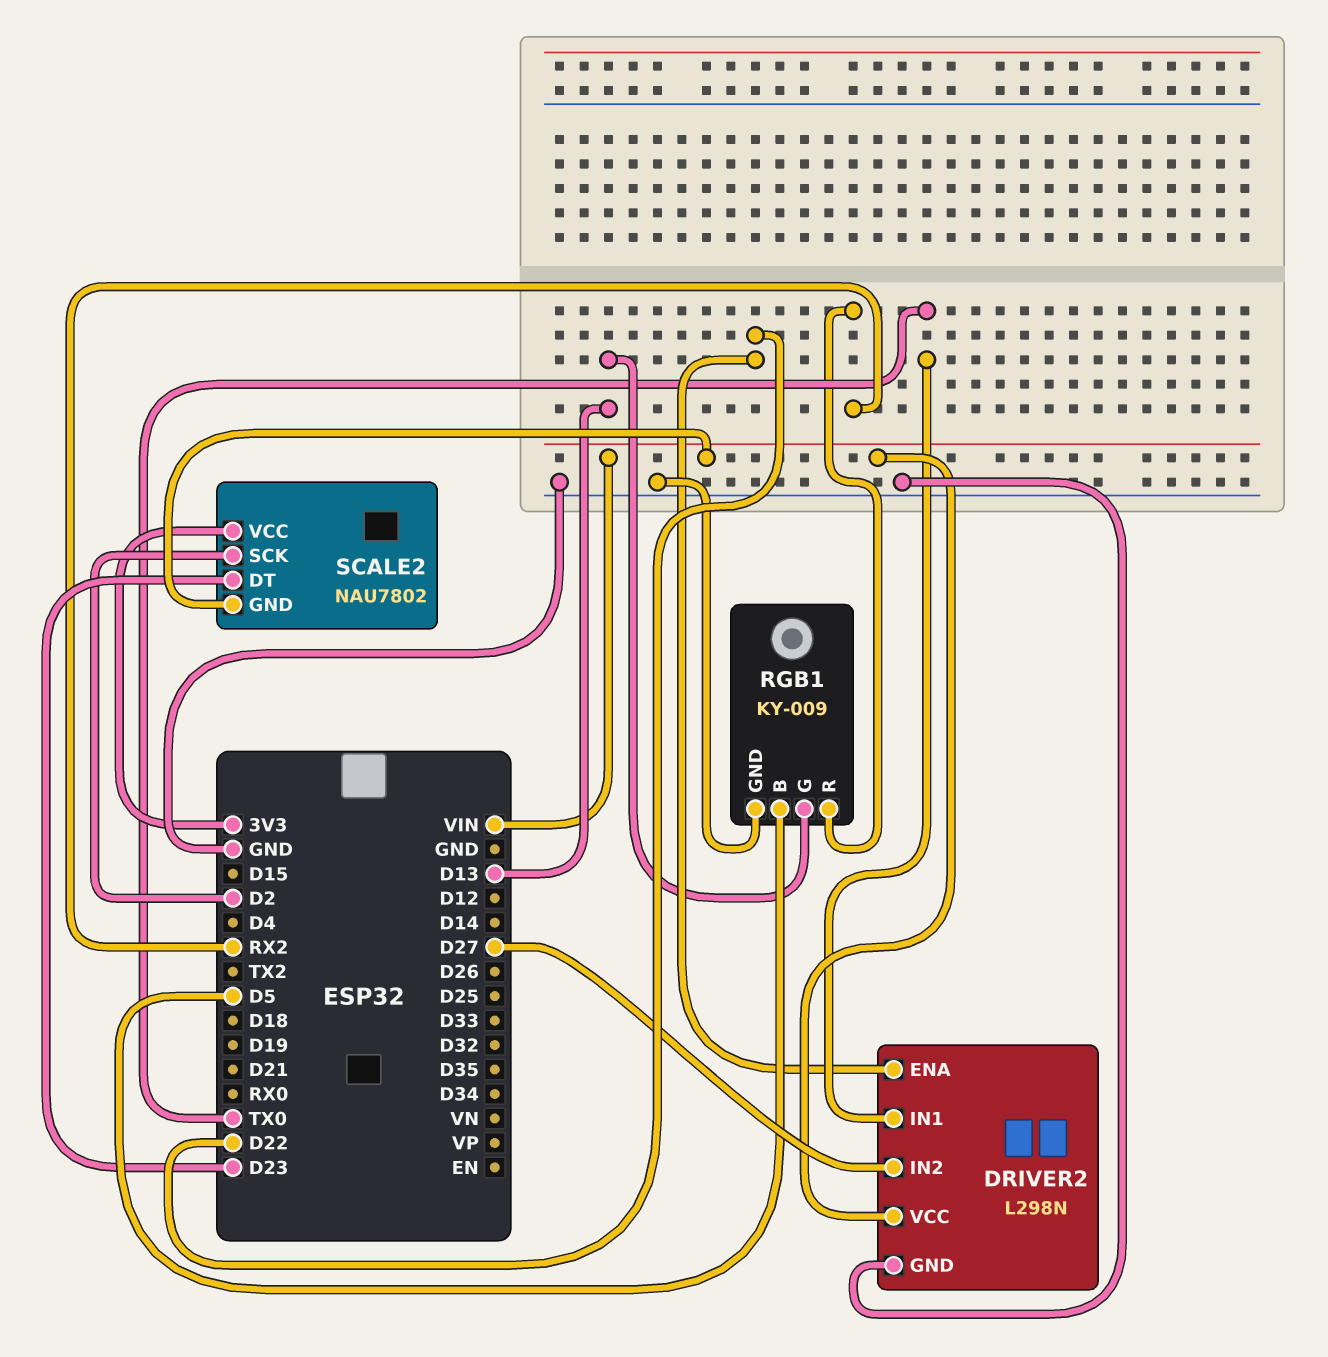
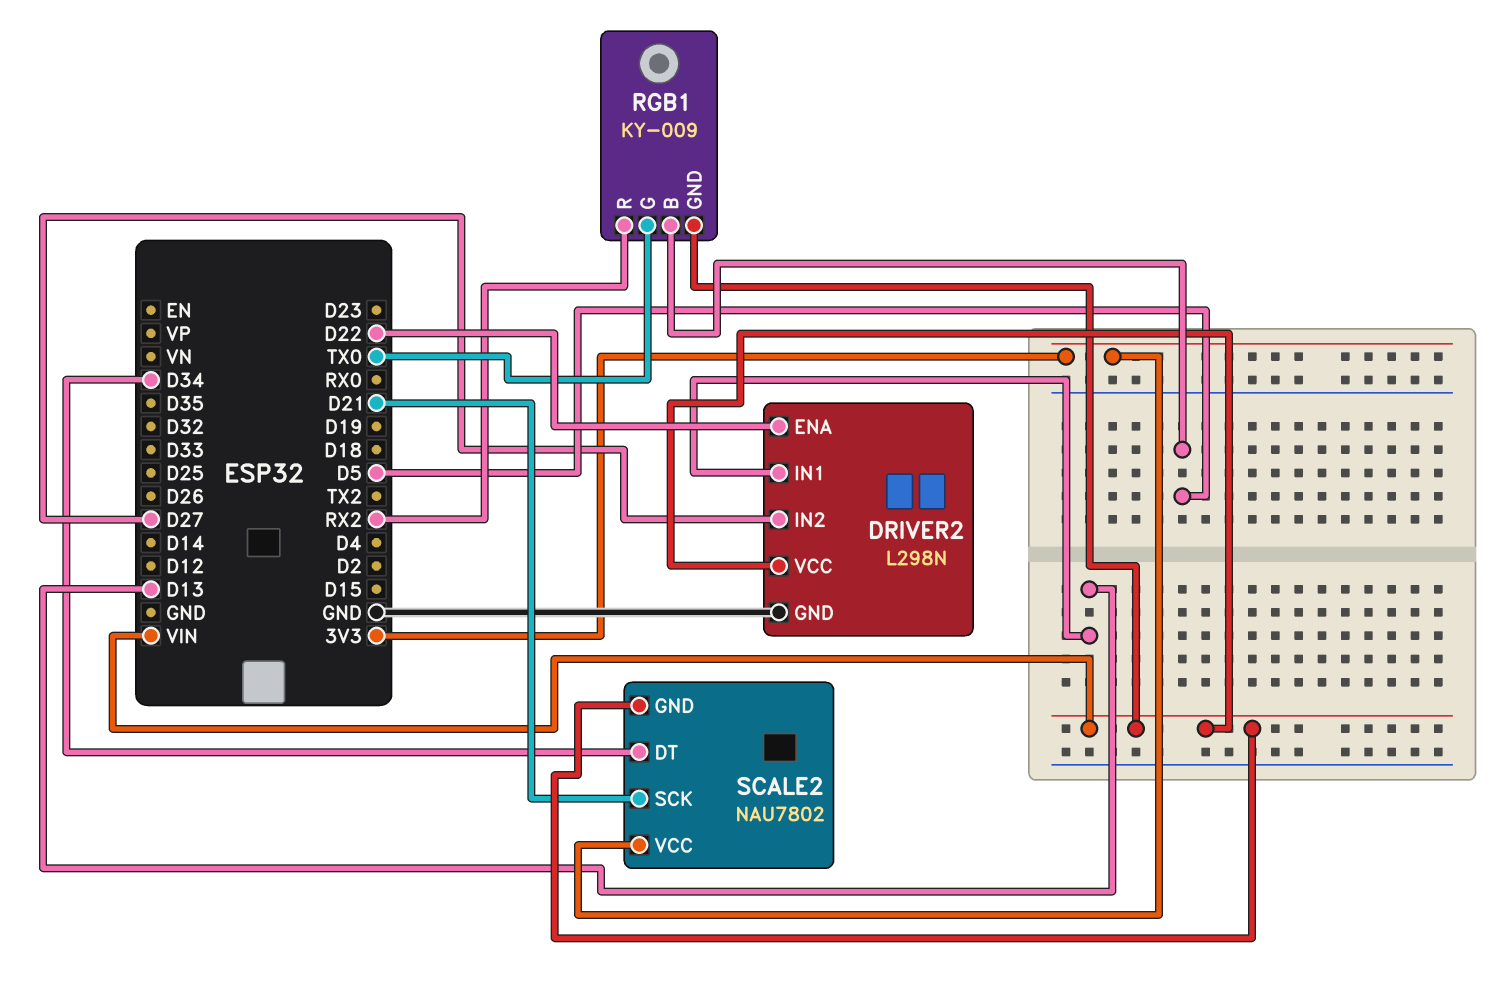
DRIVER2 pin IN1: TX0 -> D13
RGB1 pin G: D13 -> TX0
RGB1 pin GND: GND -> VIN
SCALE2 pin DT: D23 -> D34
SCALE2 pin SCK: D2 -> D21

